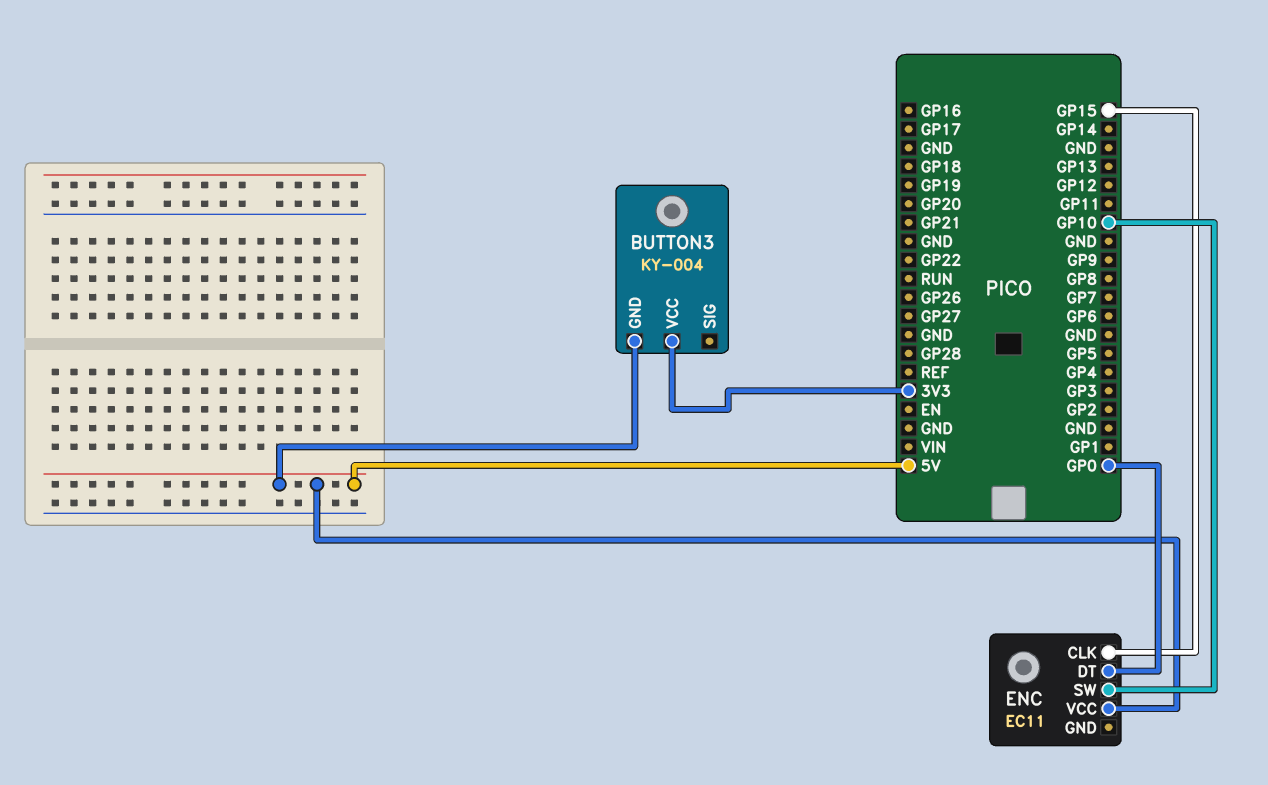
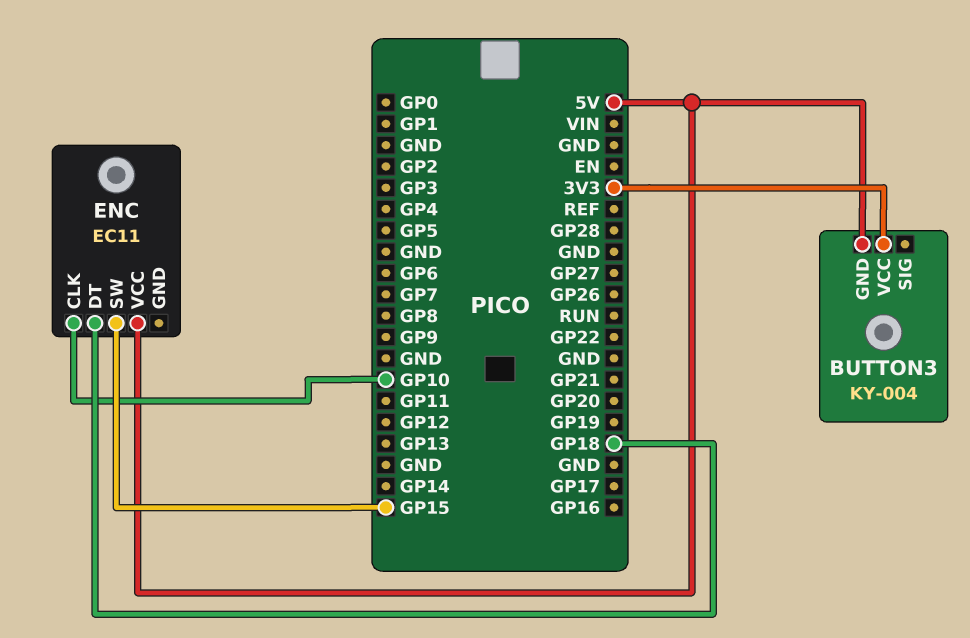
ENC pin CLK: GP15 -> GP10
ENC pin DT: GP0 -> GP18
ENC pin SW: GP10 -> GP15

